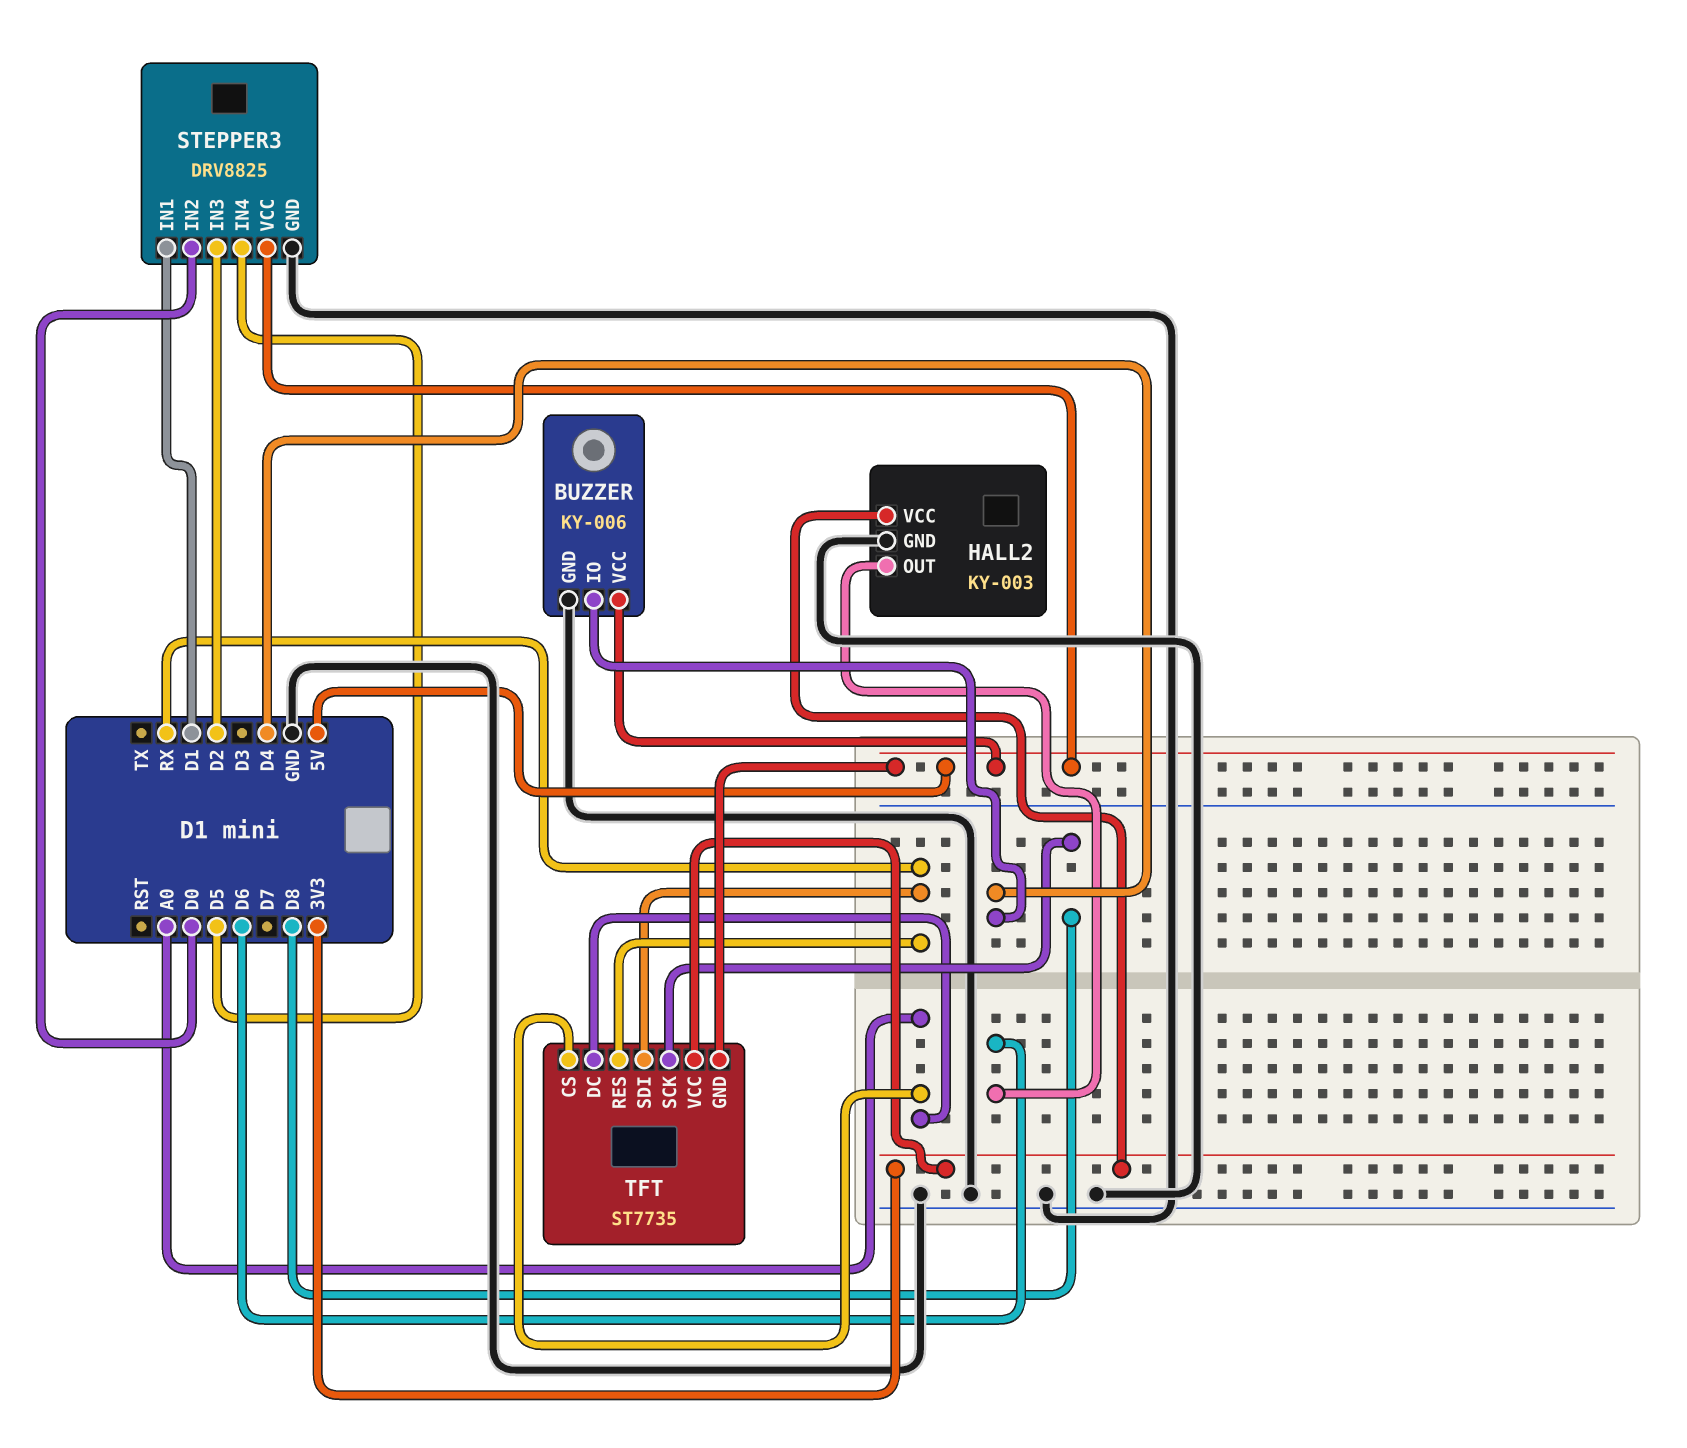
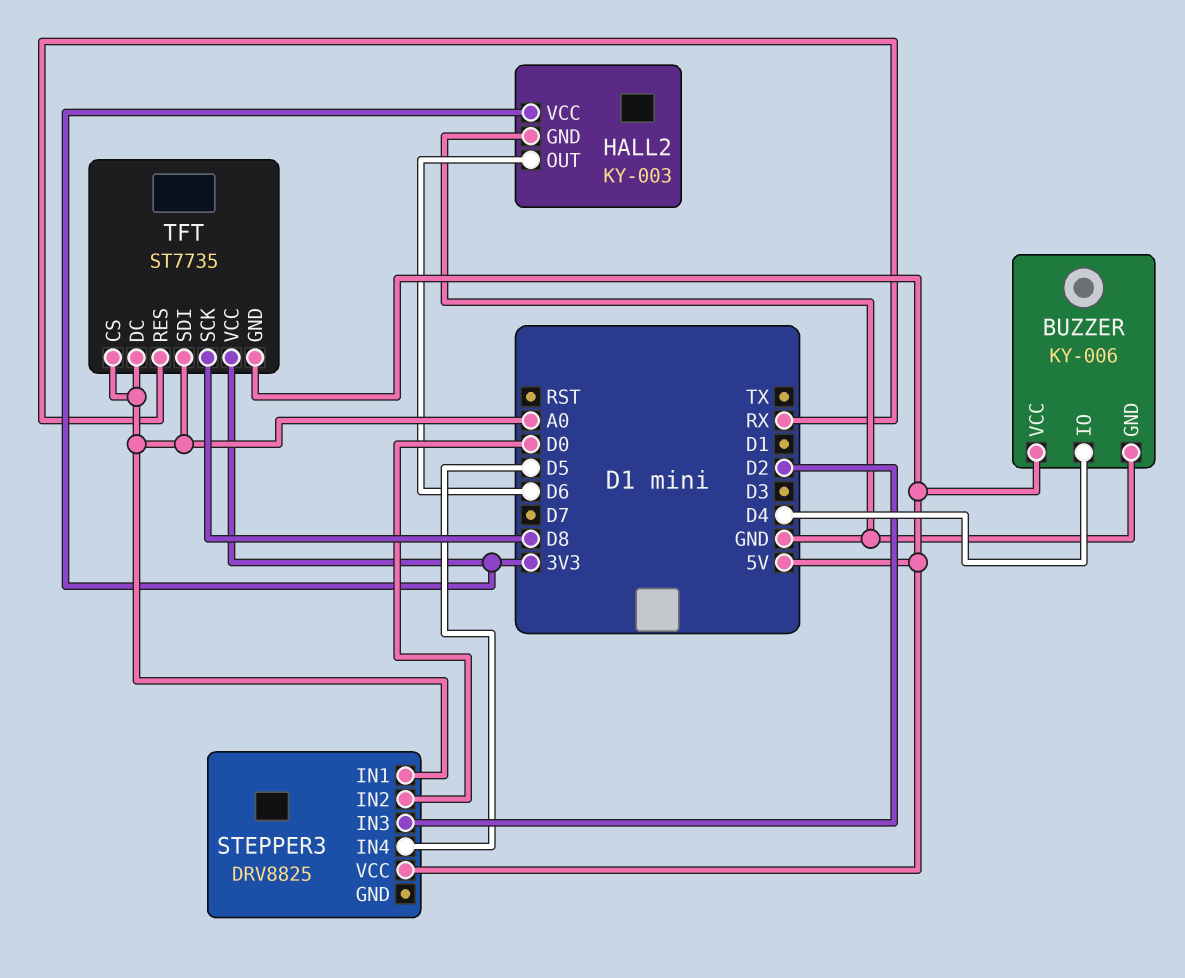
STEPPER3 pin GND: GND -> none
STEPPER3 pin IN1: D1 -> A0
TFT pin SDI: RX -> A0

